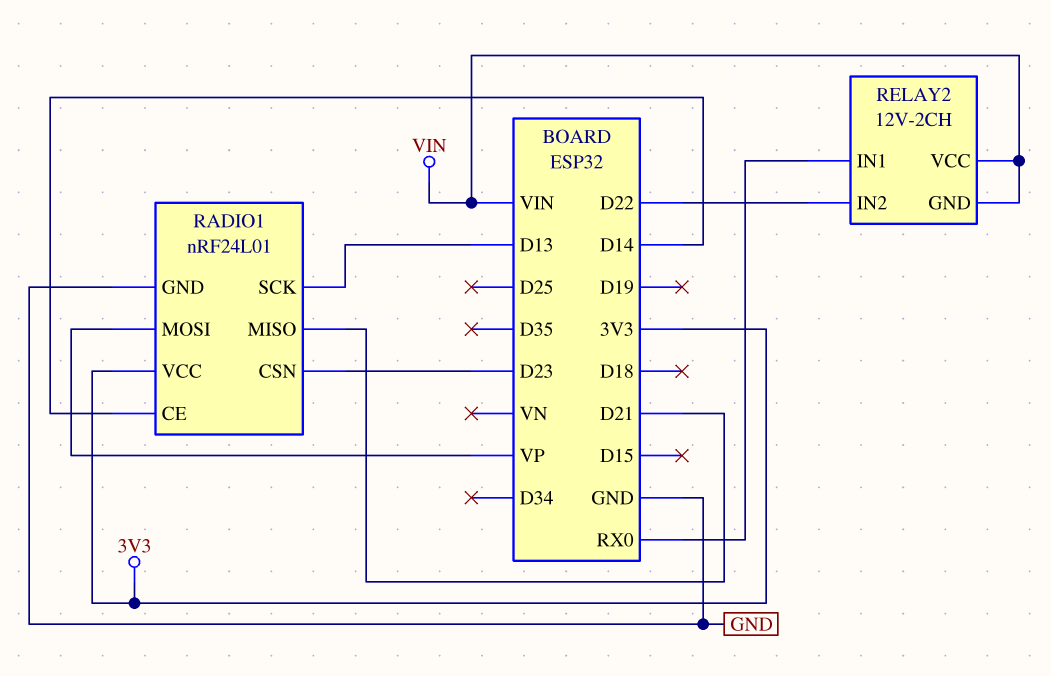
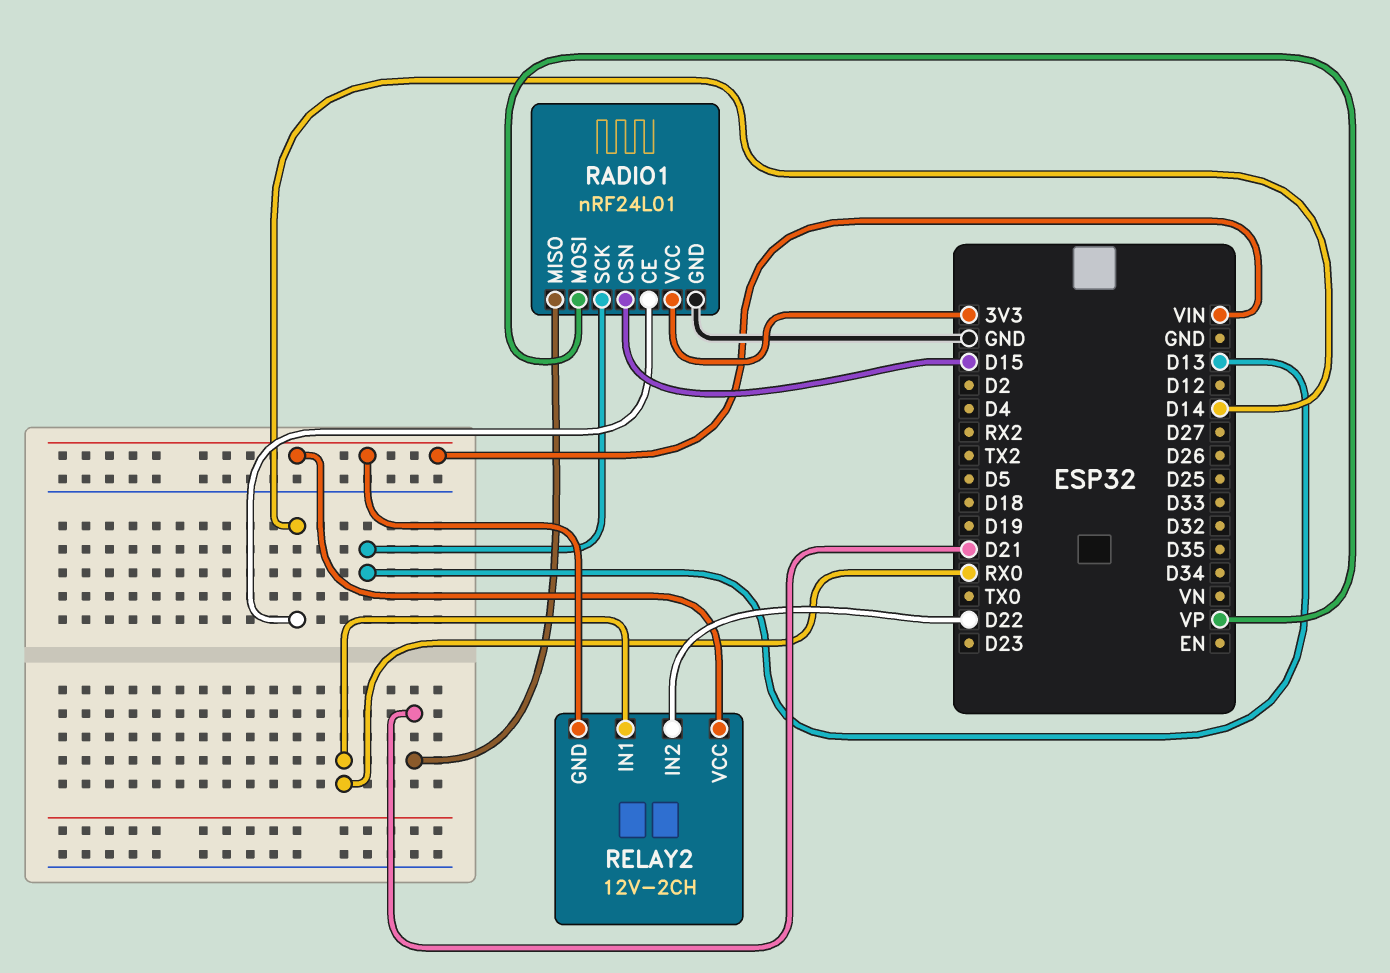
RADIO1 pin CSN: D23 -> D15

